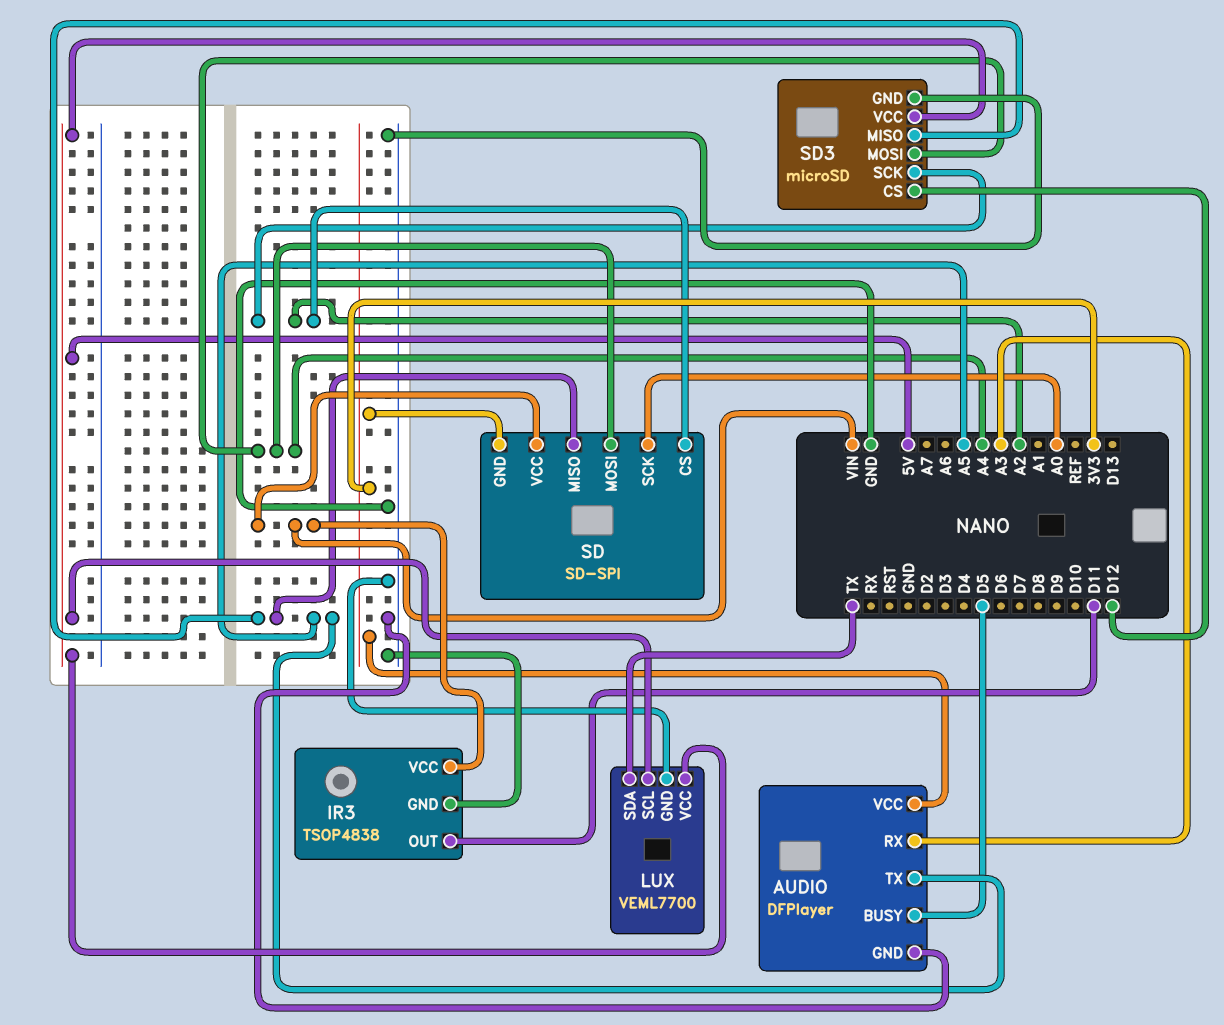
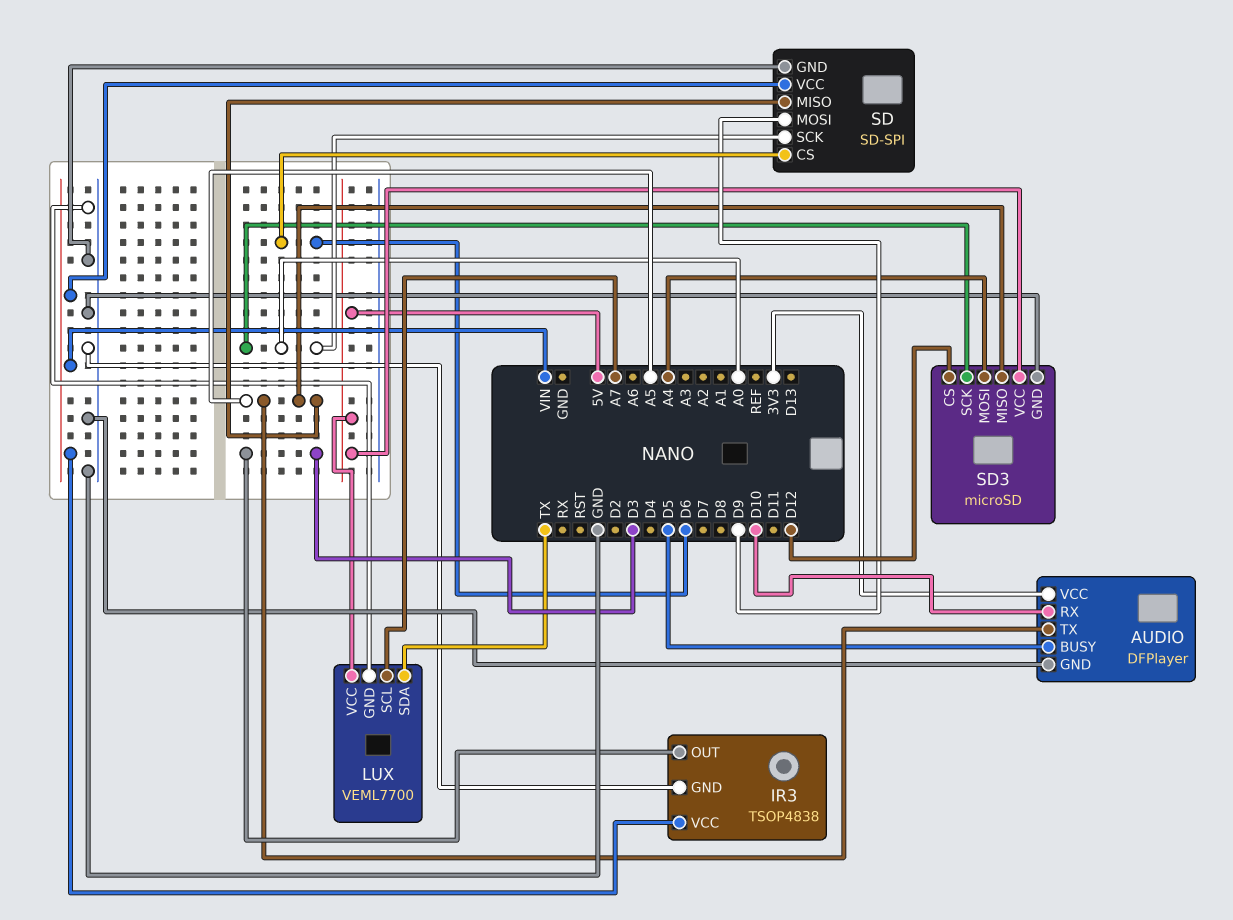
AUDIO pin RX: A3 -> D10
IR3 pin OUT: D11 -> D3
LUX pin SCL: 5V -> A7
SD pin CS: A2 -> D6
SD pin GND: 3V3 -> GND
SD pin MOSI: A4 -> D9
SD3 pin SCK: A2 -> A0

